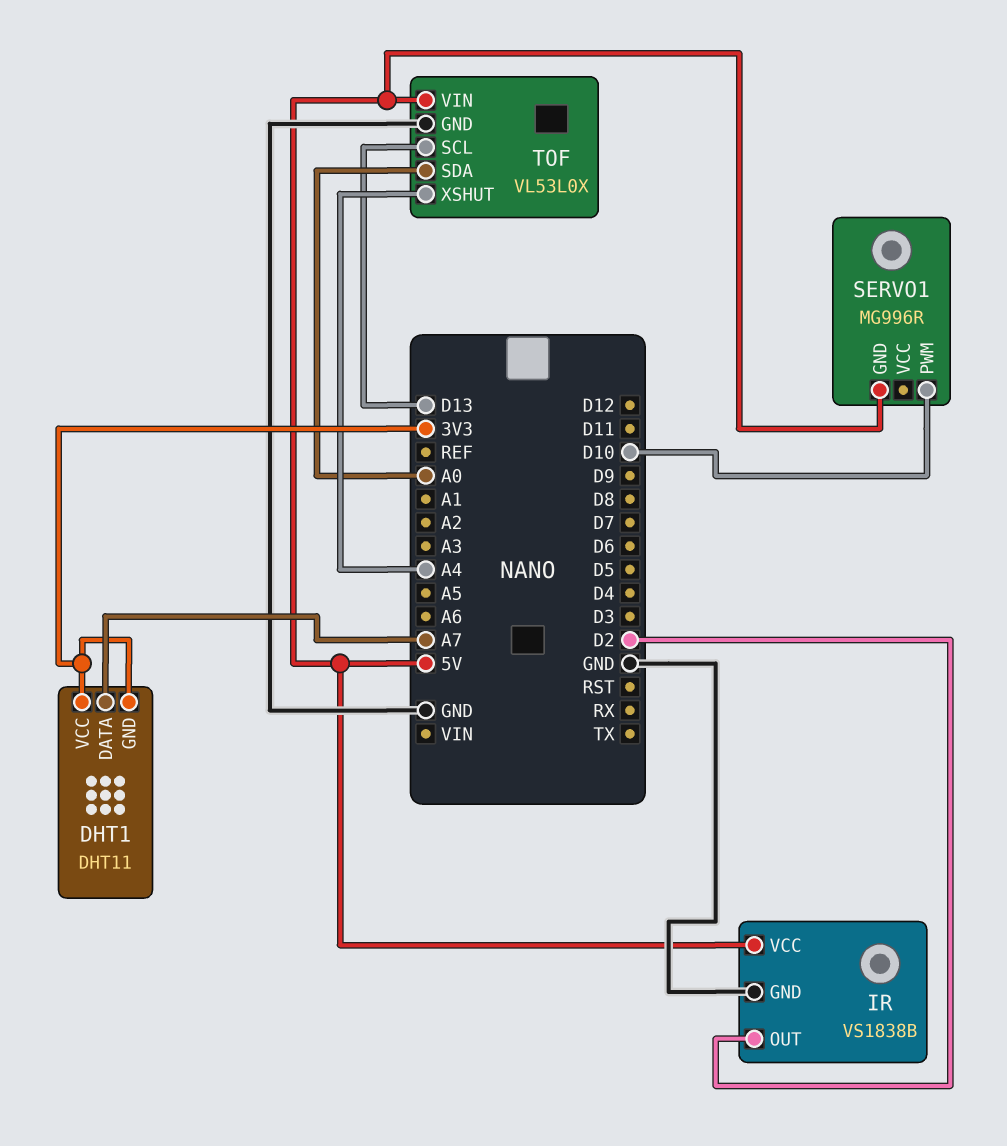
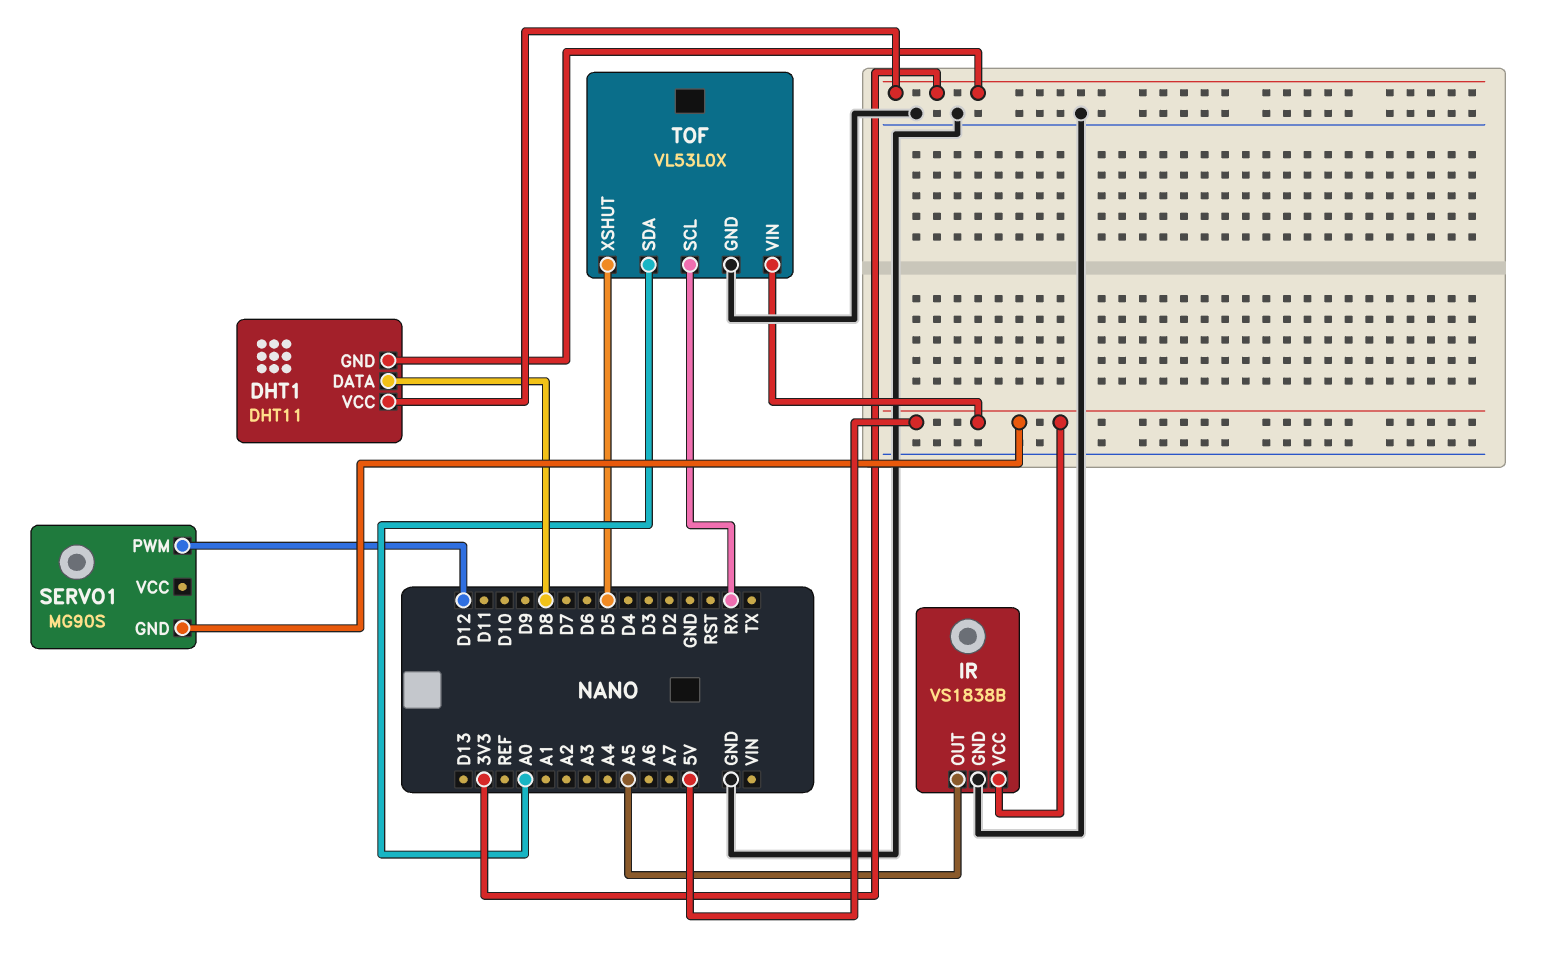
DHT1 pin DATA: A7 -> D8
IR pin OUT: D2 -> A5
SERVO1: MG996R -> MG90S
SERVO1 pin PWM: D10 -> D12
TOF pin SCL: D13 -> RX
TOF pin XSHUT: A4 -> D5

